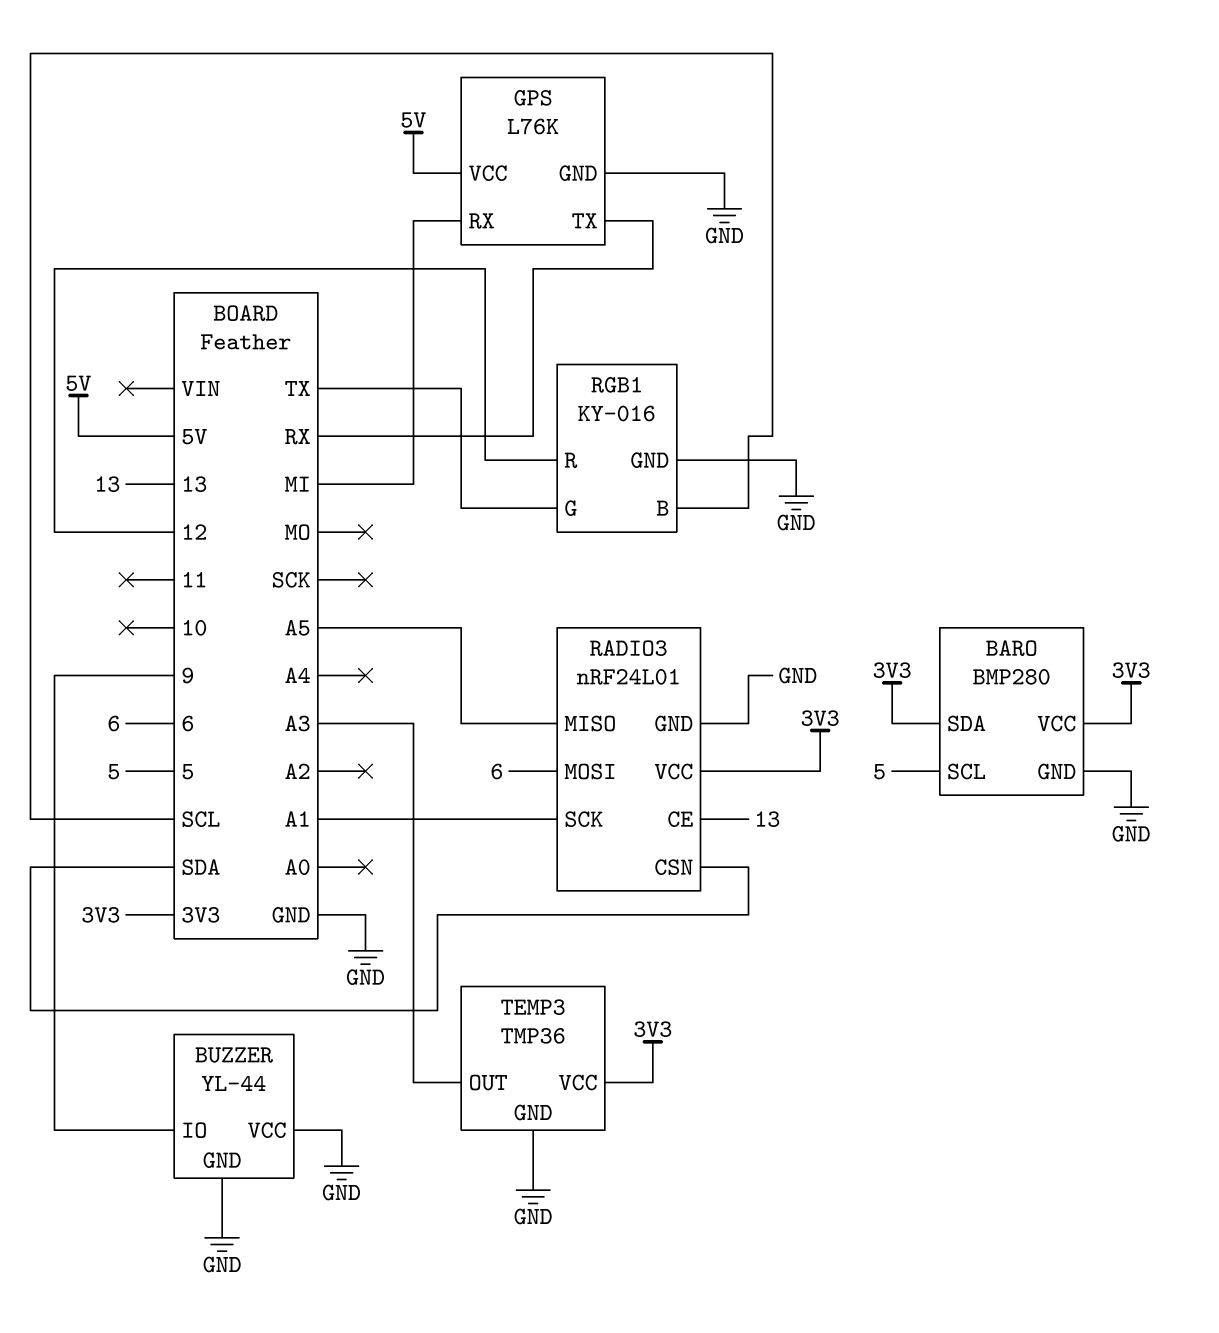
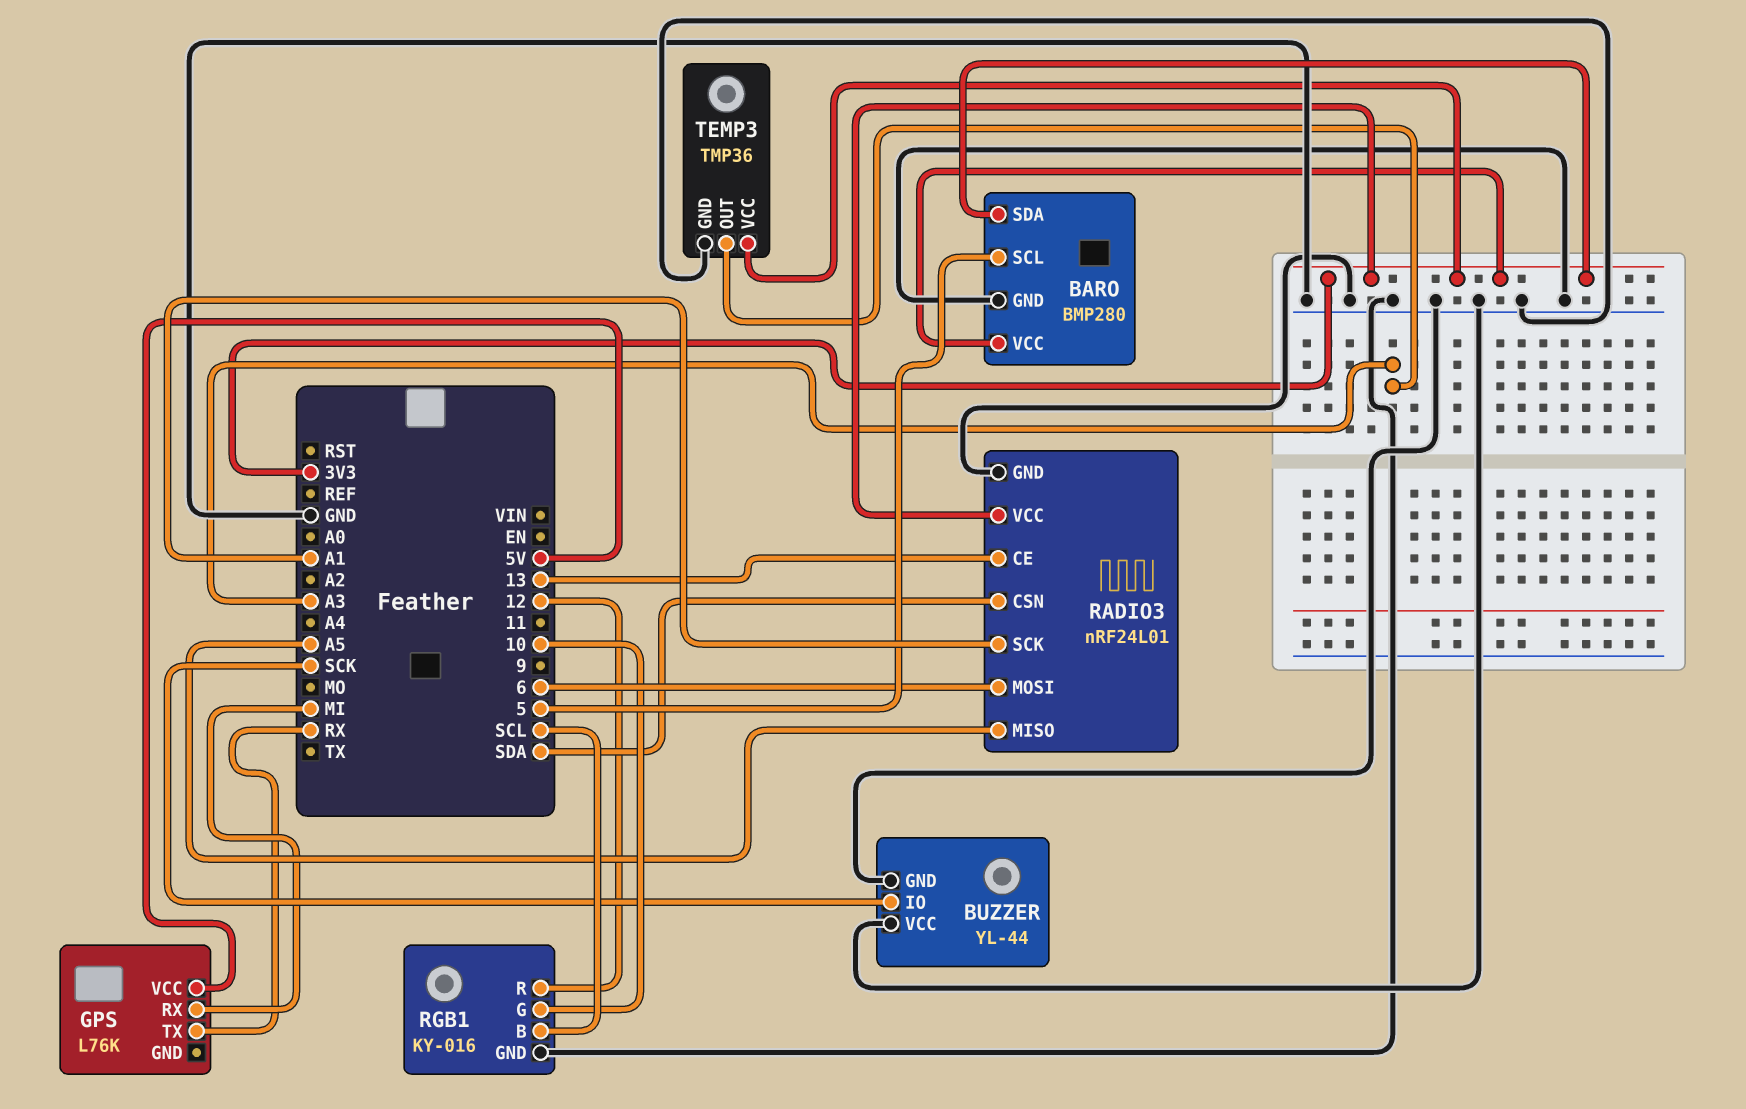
BUZZER pin IO: 9 -> SCK
GPS pin GND: GND -> none
RGB1 pin G: TX -> 10

